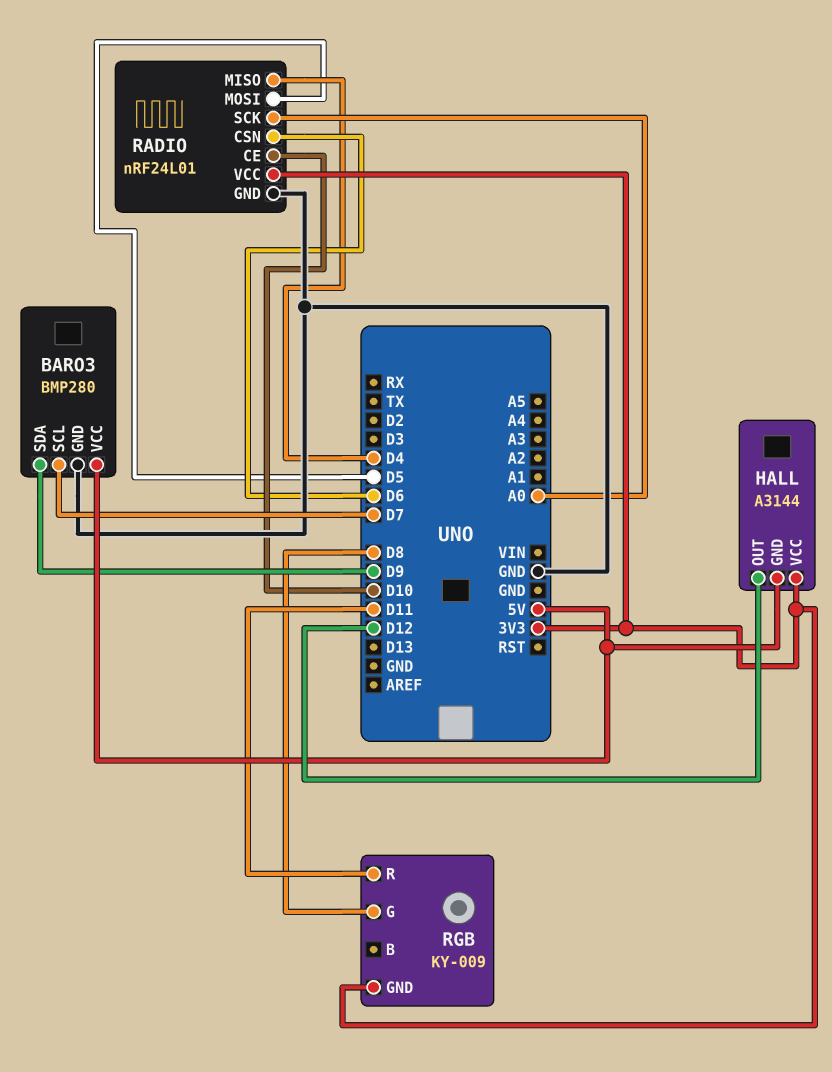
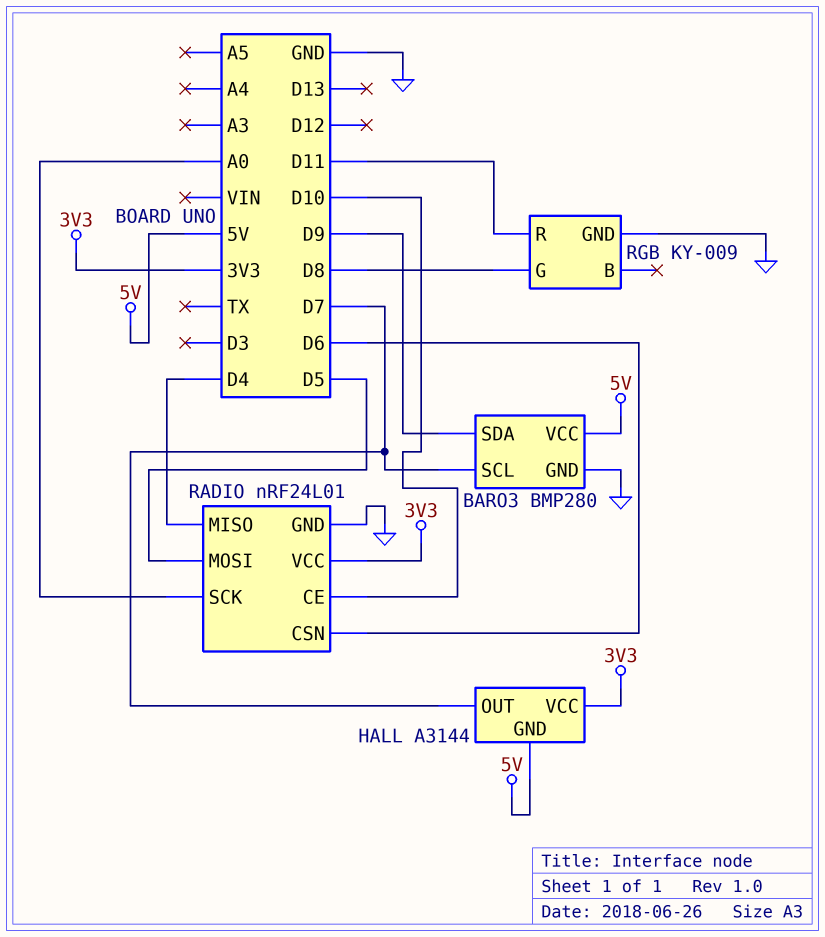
HALL pin OUT: D12 -> D7
RGB pin GND: 3V3 -> GND

